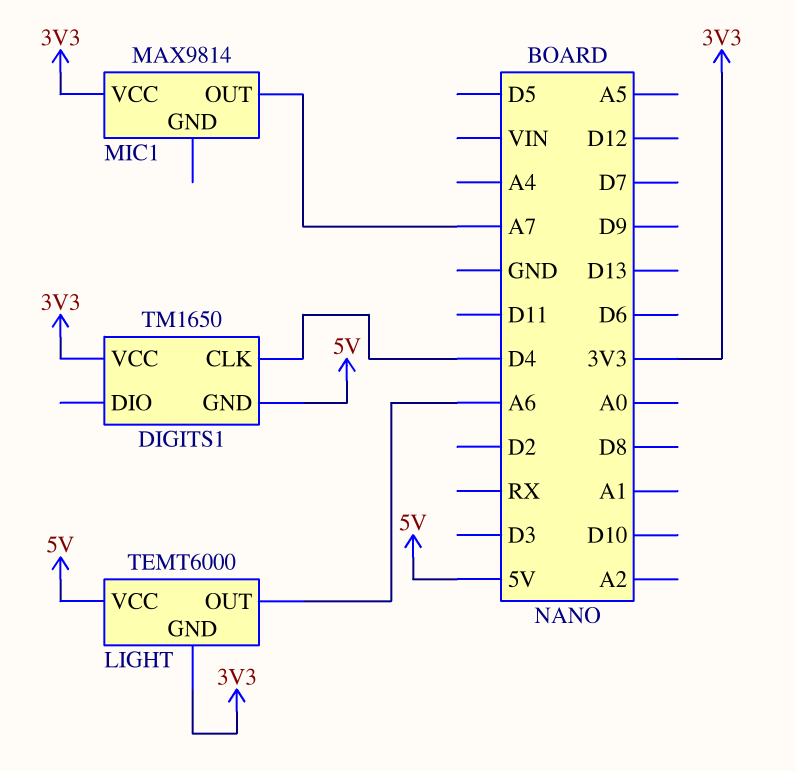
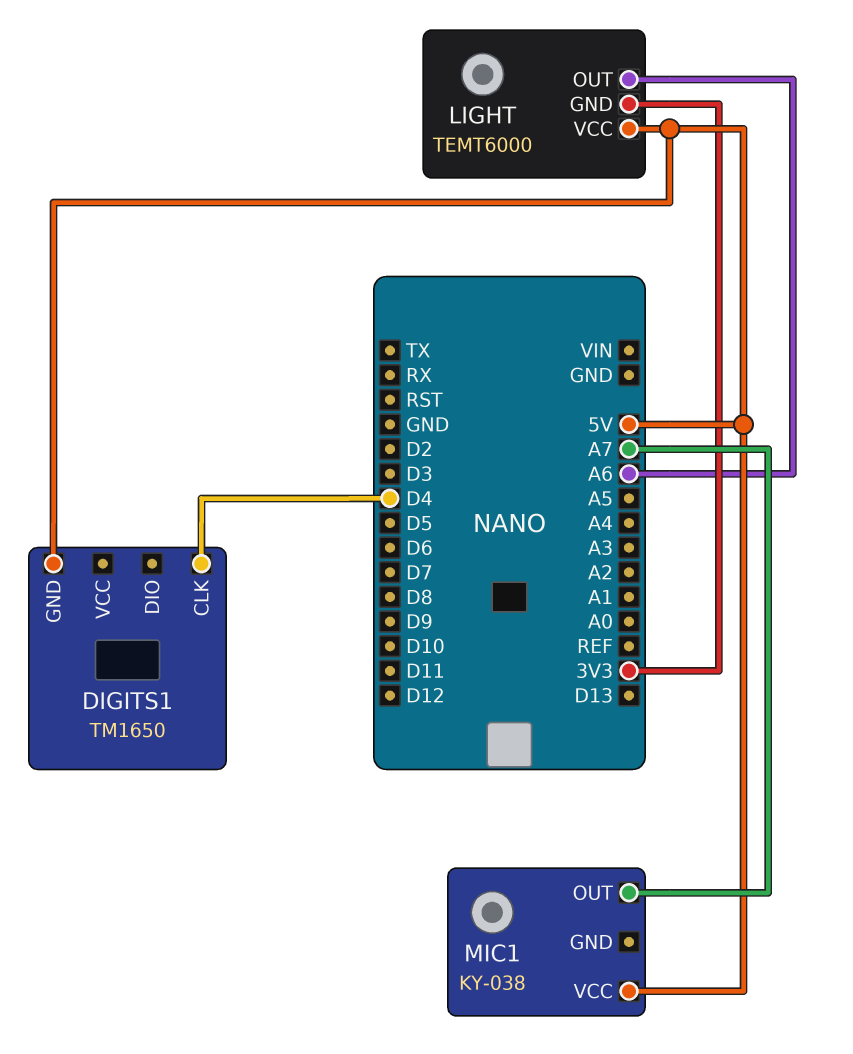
DIGITS1 pin VCC: 3V3 -> none
MIC1: MAX9814 -> KY-038
MIC1 pin VCC: 3V3 -> 5V

